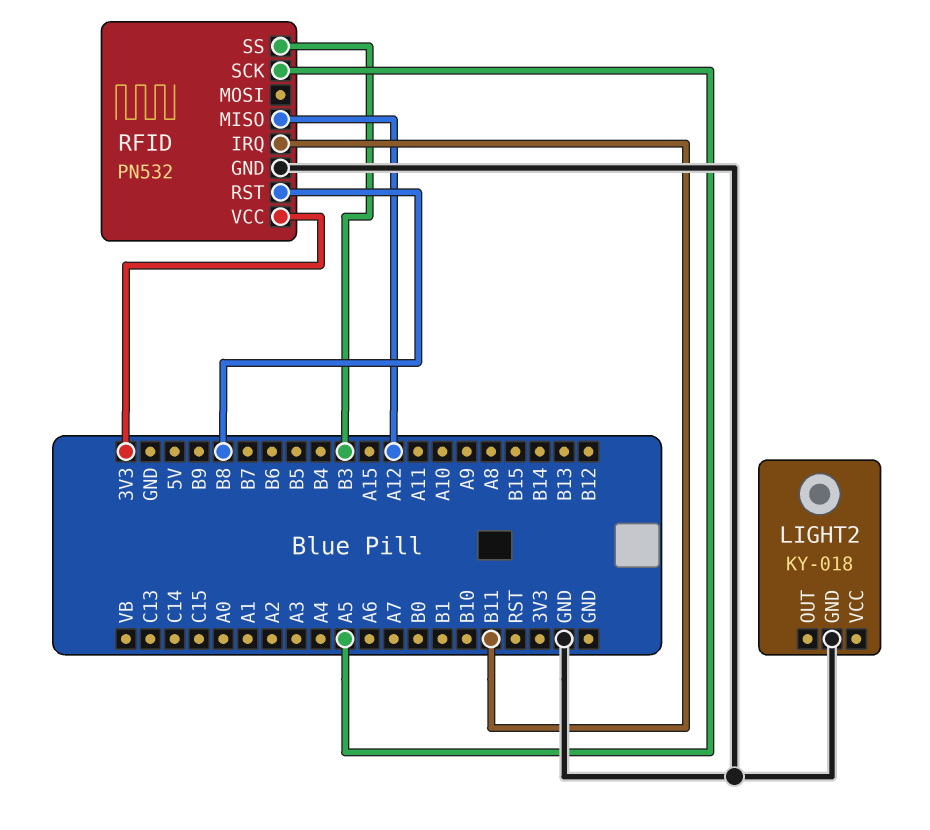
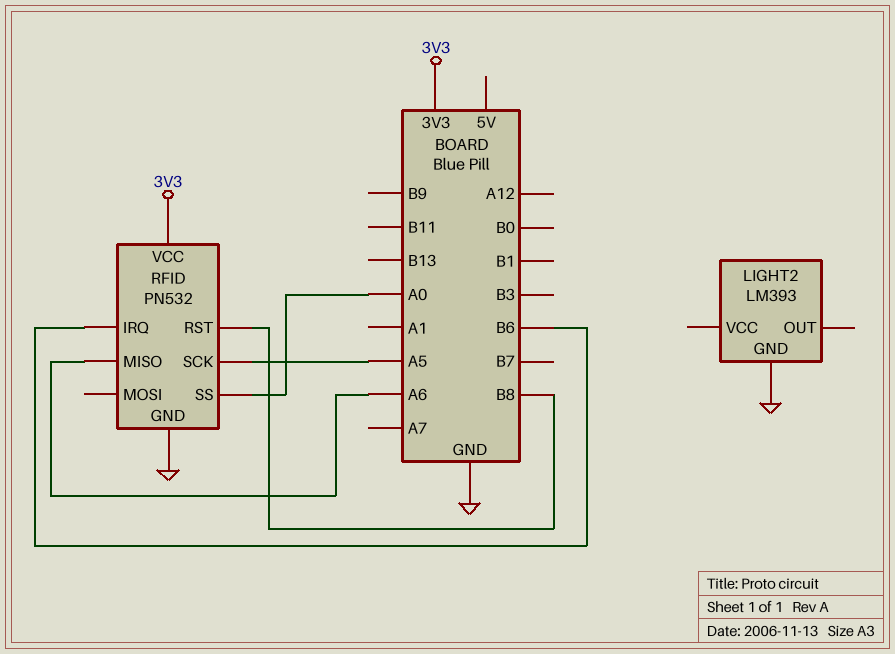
LIGHT2: KY-018 -> LM393
RFID pin IRQ: B11 -> B6
RFID pin MISO: A12 -> A6
RFID pin SS: B3 -> A0

